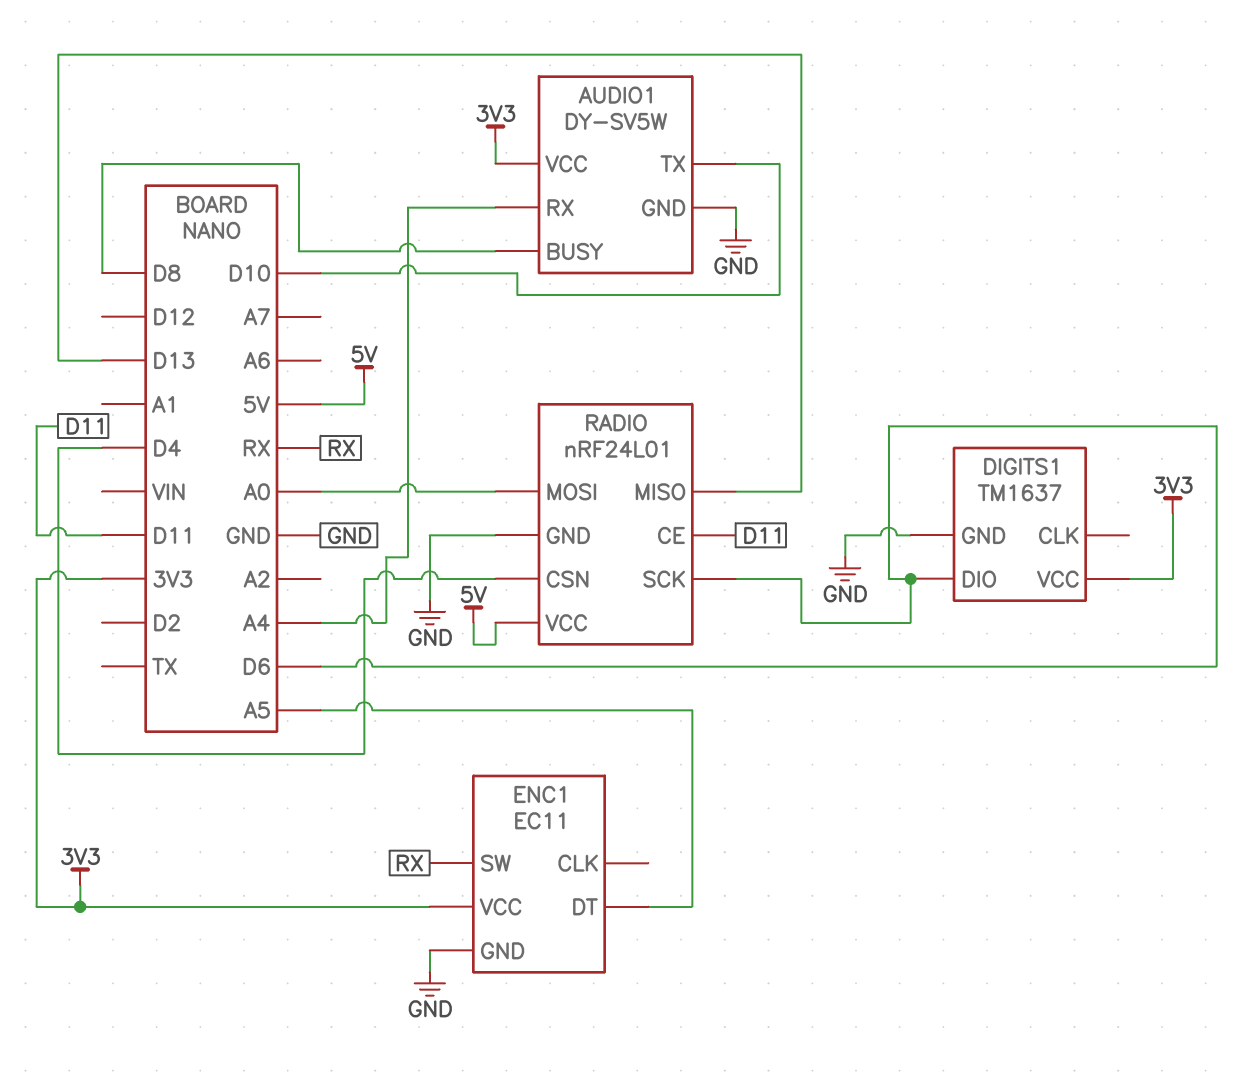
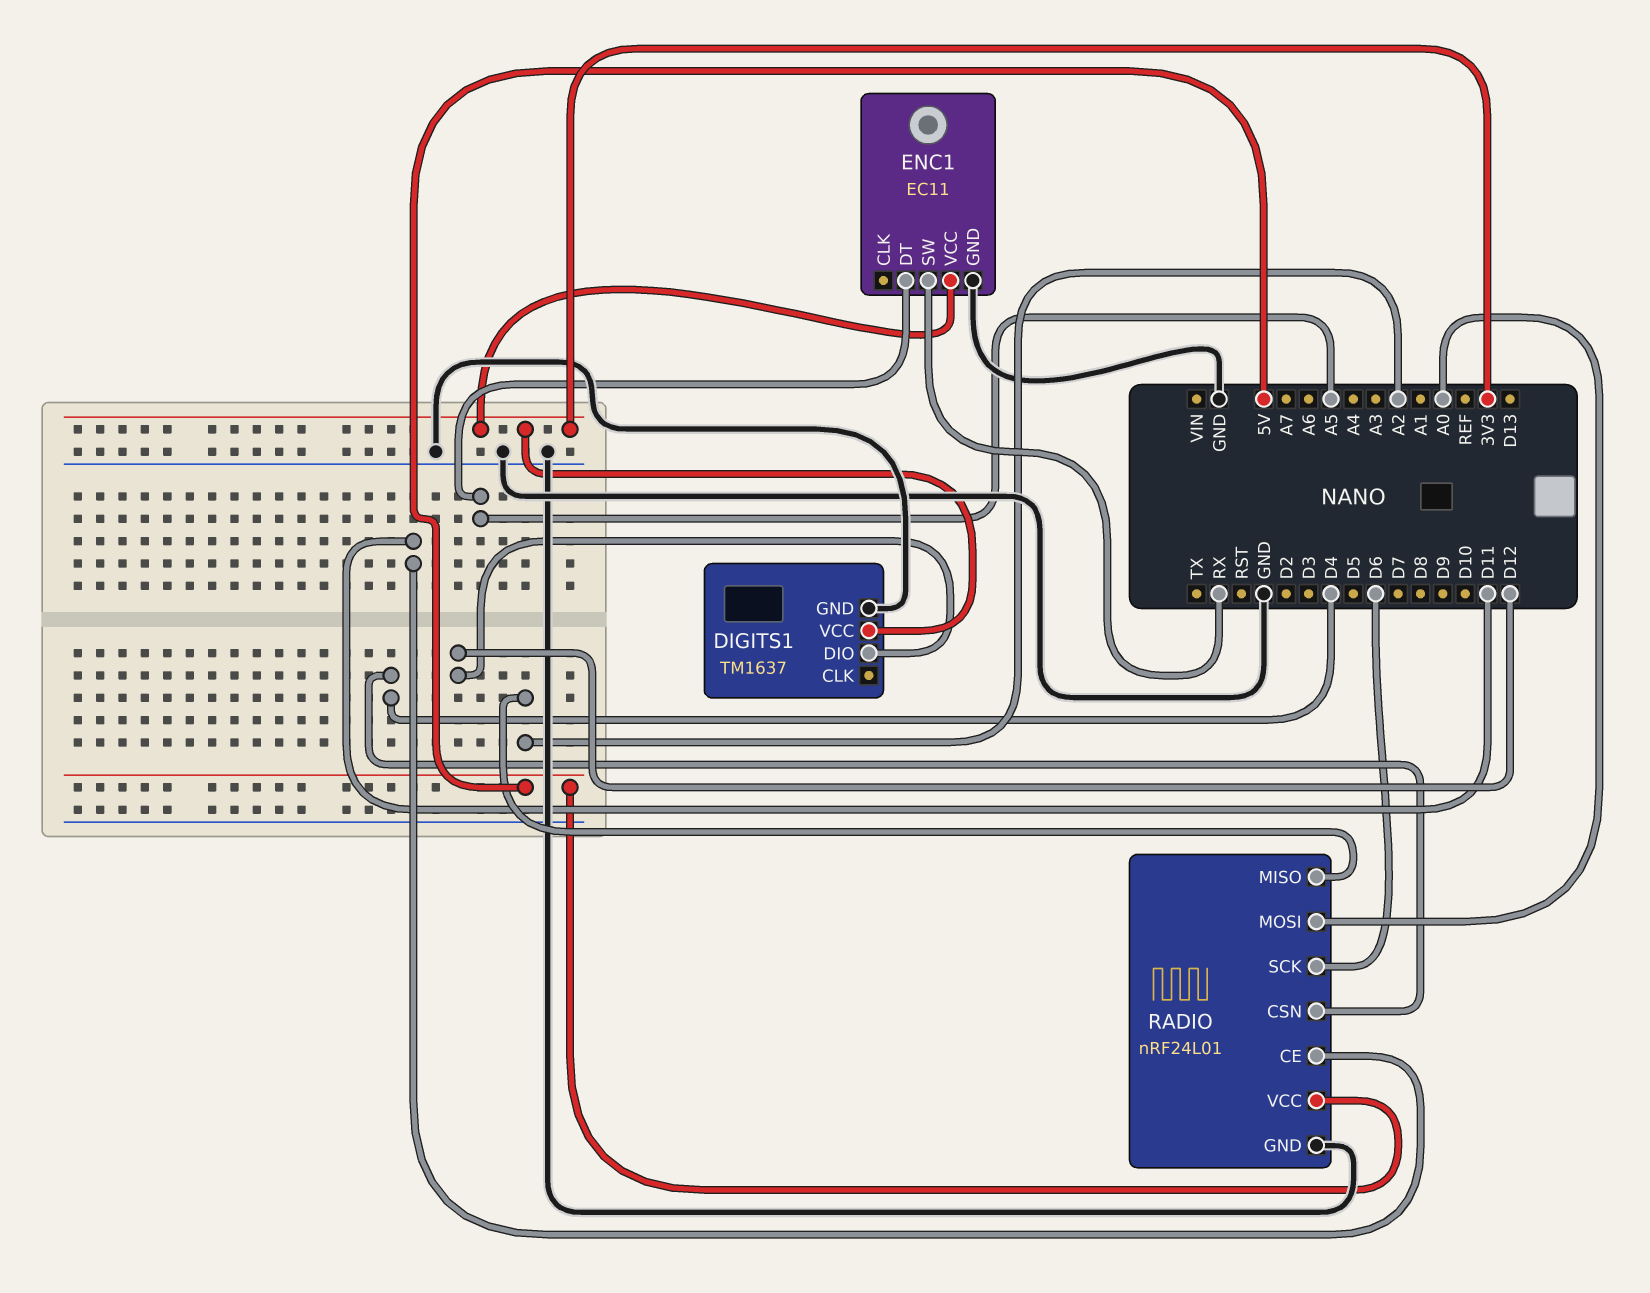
AUDIO1: DY-SV5W -> none
AUDIO1 pin BUSY: D8 -> none
AUDIO1 pin GND: GND -> none
AUDIO1 pin RX: A4 -> none
AUDIO1 pin TX: D10 -> none
AUDIO1 pin VCC: 3V3 -> none
DIGITS1 pin DIO: D6 -> D12
RADIO pin MISO: D13 -> A2

